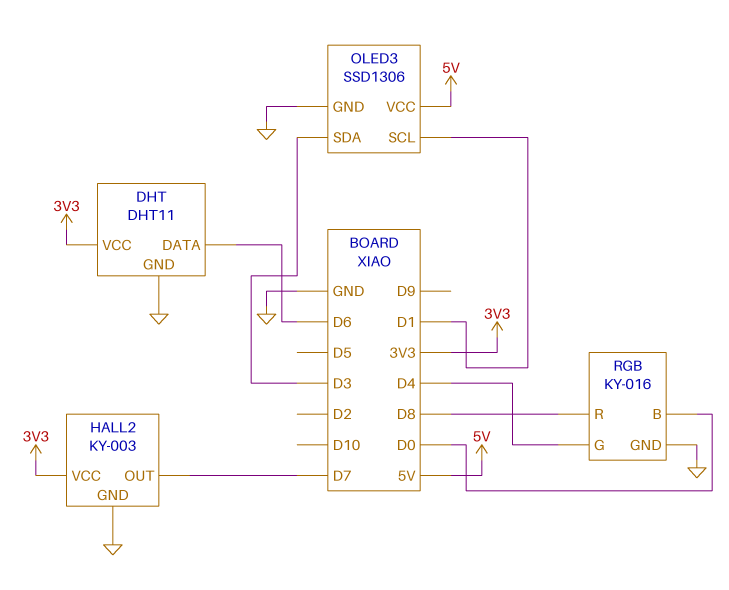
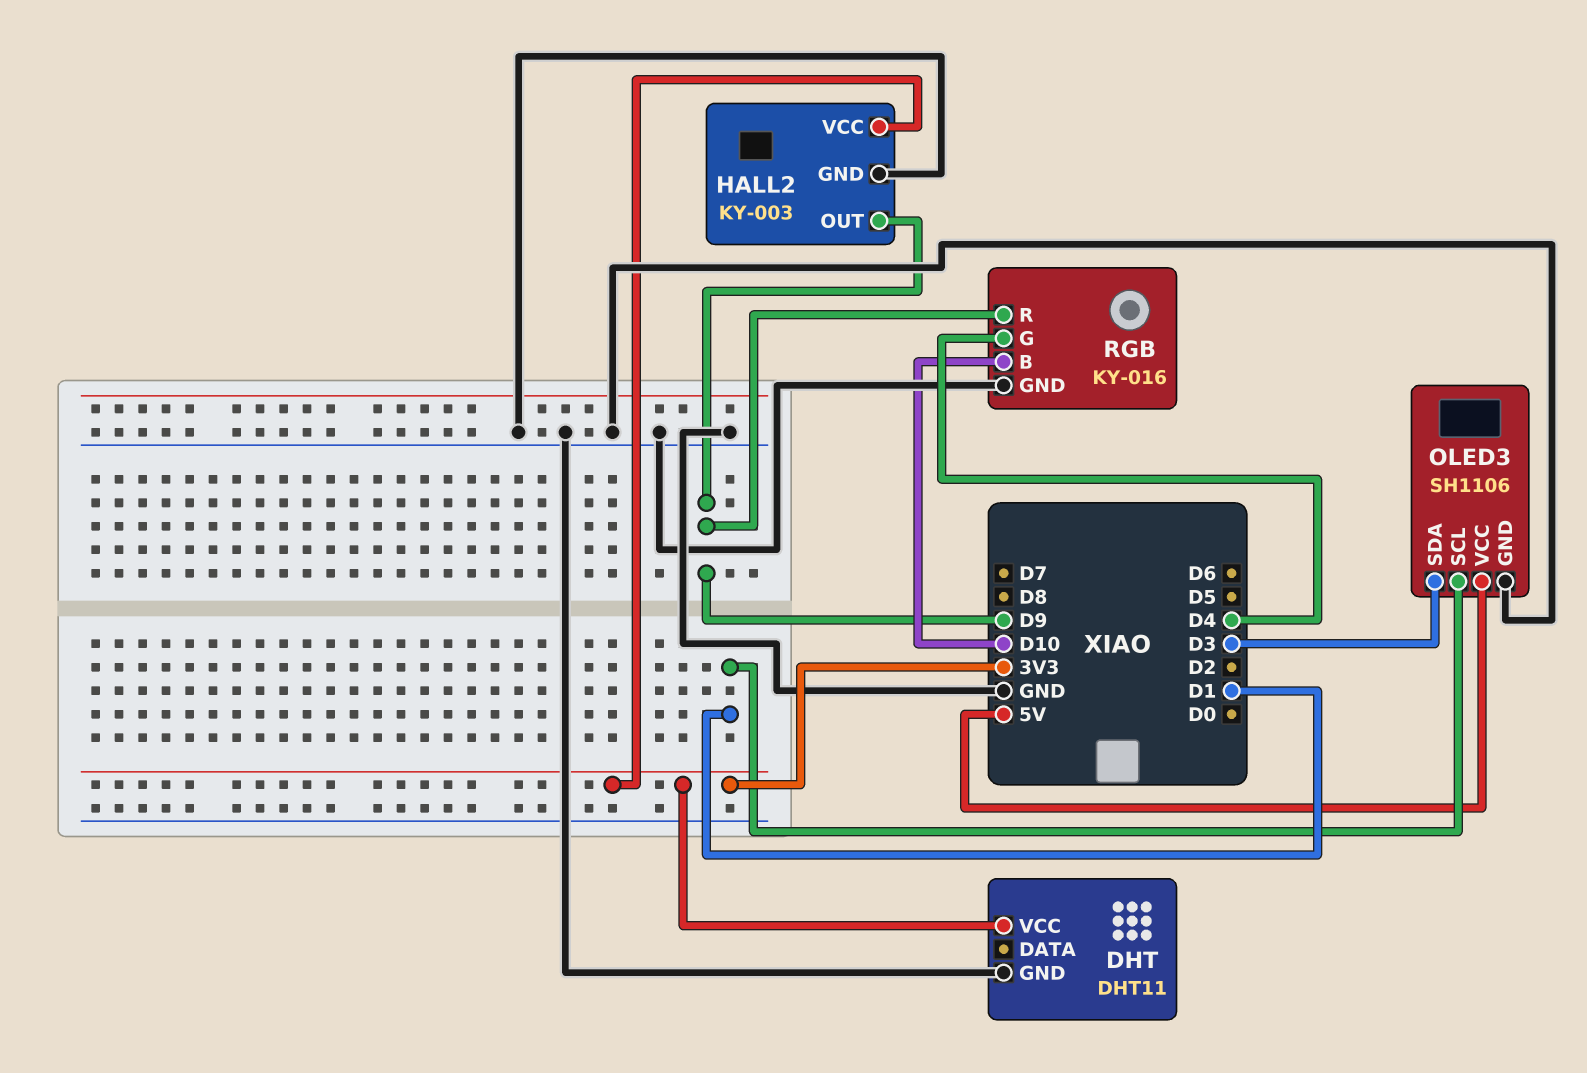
DHT pin DATA: D6 -> none
HALL2 pin OUT: D7 -> D9
OLED3: SSD1306 -> SH1106
RGB pin B: D0 -> D10
RGB pin R: D8 -> D9

